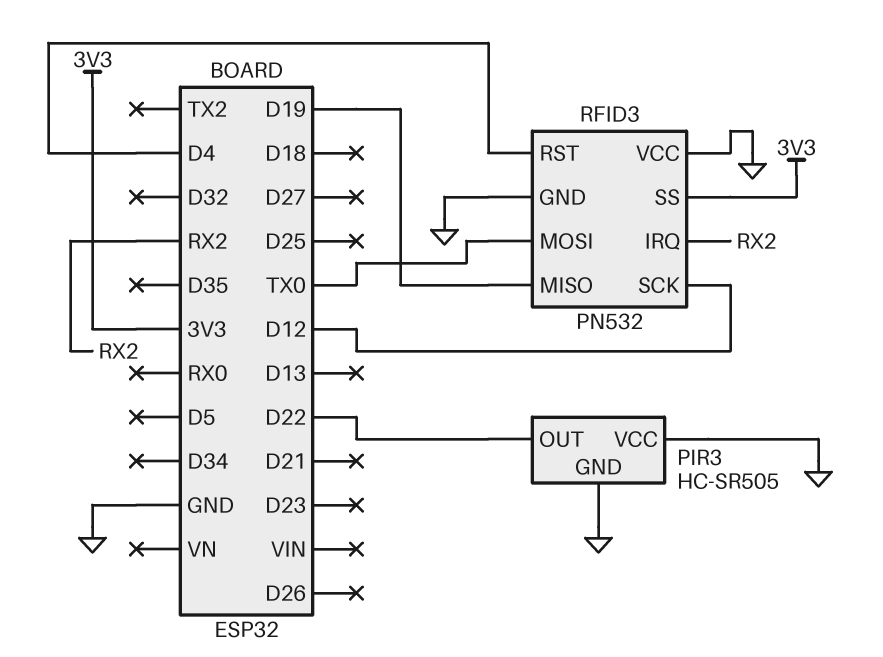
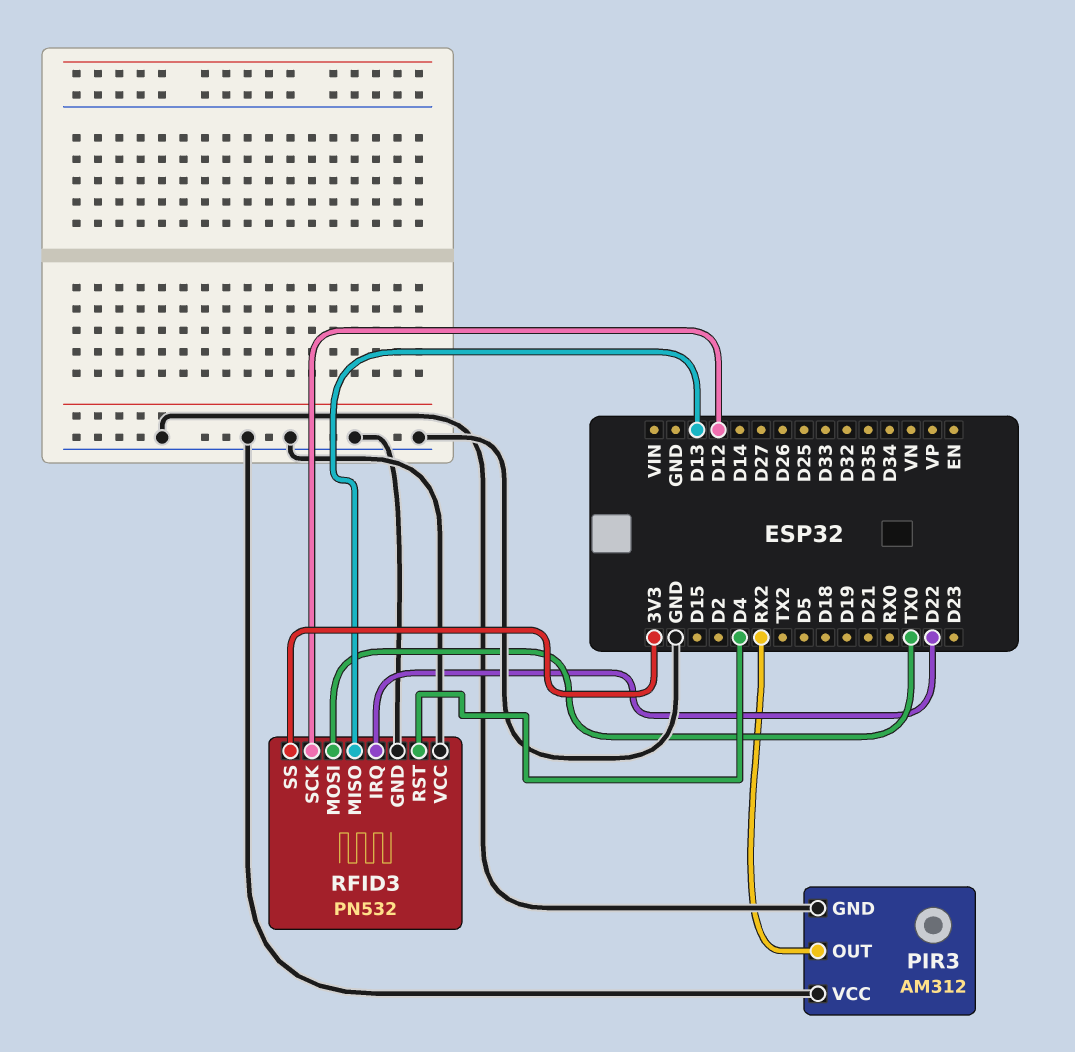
PIR3: HC-SR505 -> AM312
PIR3 pin OUT: D22 -> RX2
RFID3 pin IRQ: RX2 -> D22
RFID3 pin MISO: D19 -> D13

